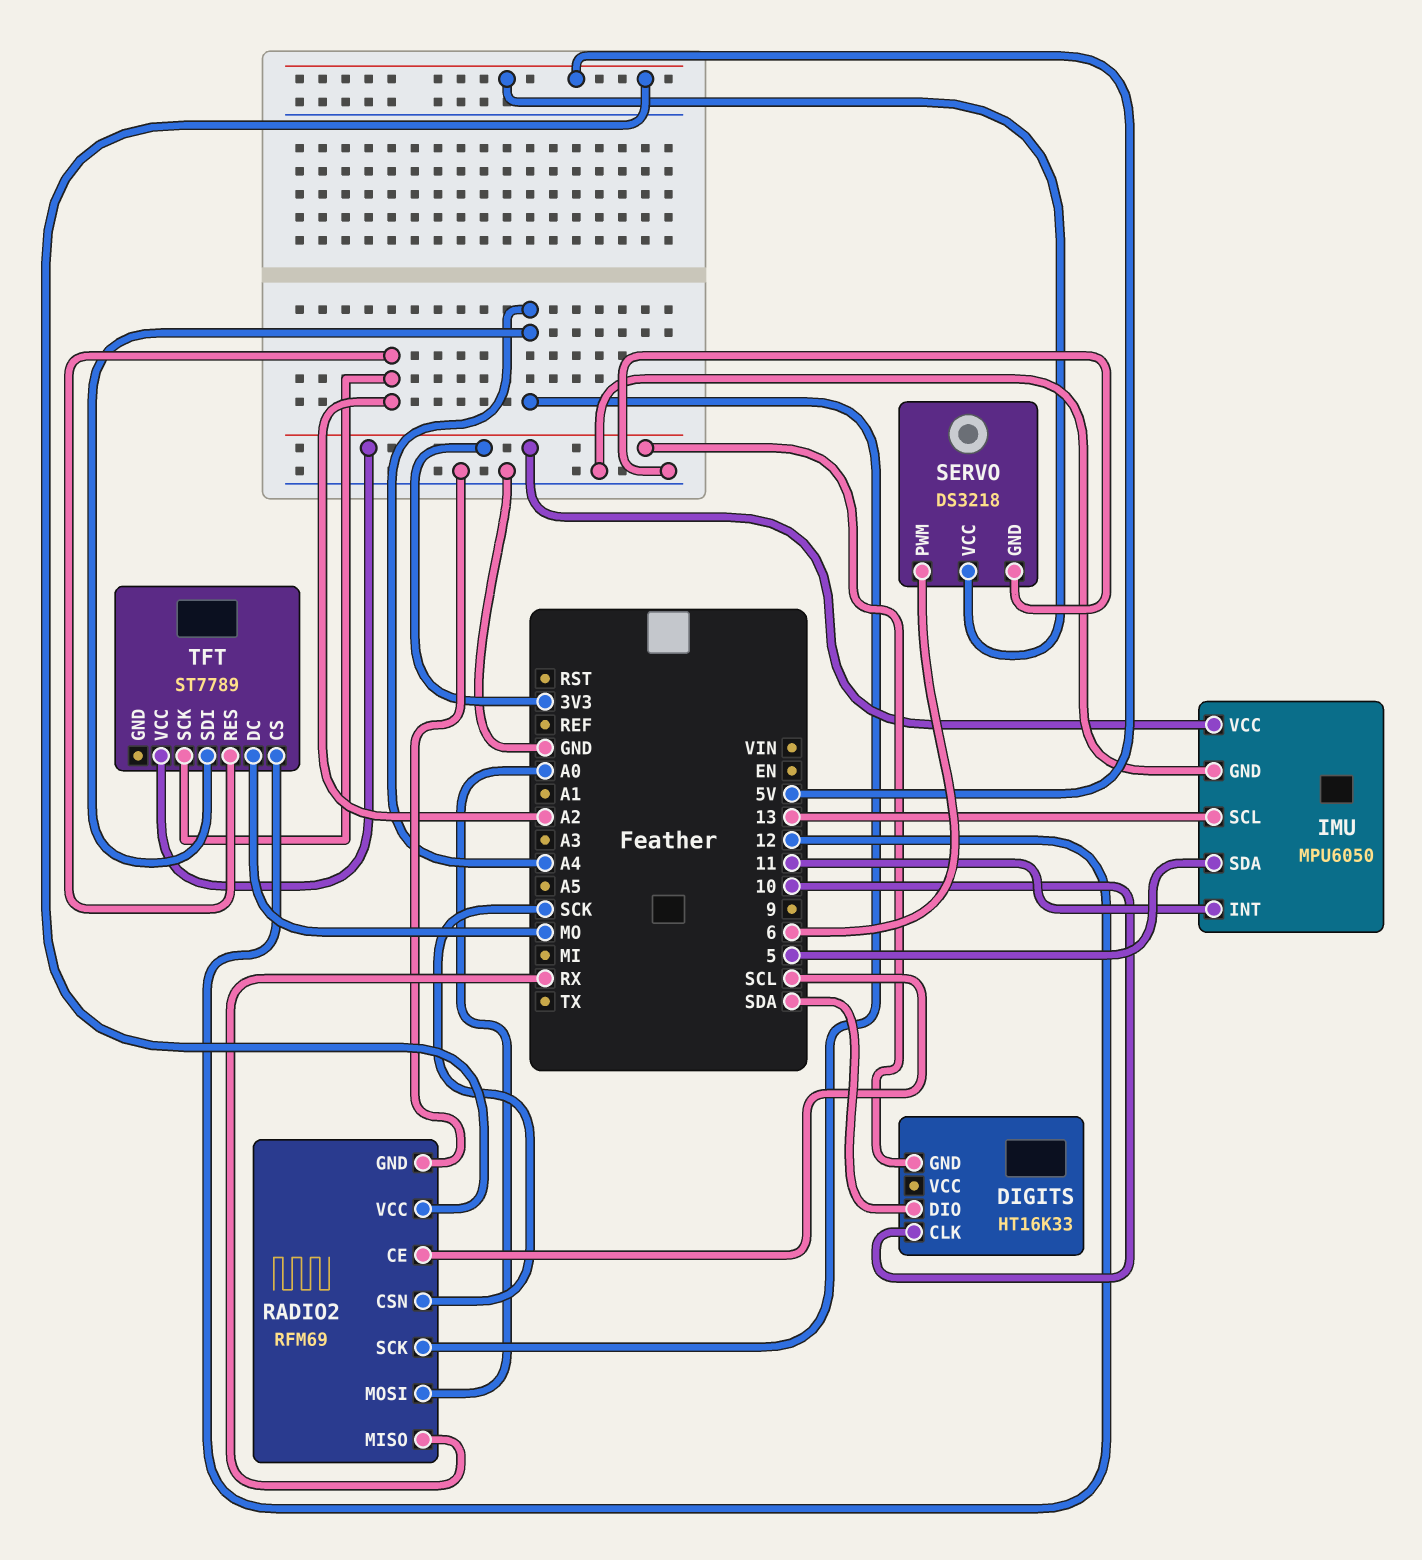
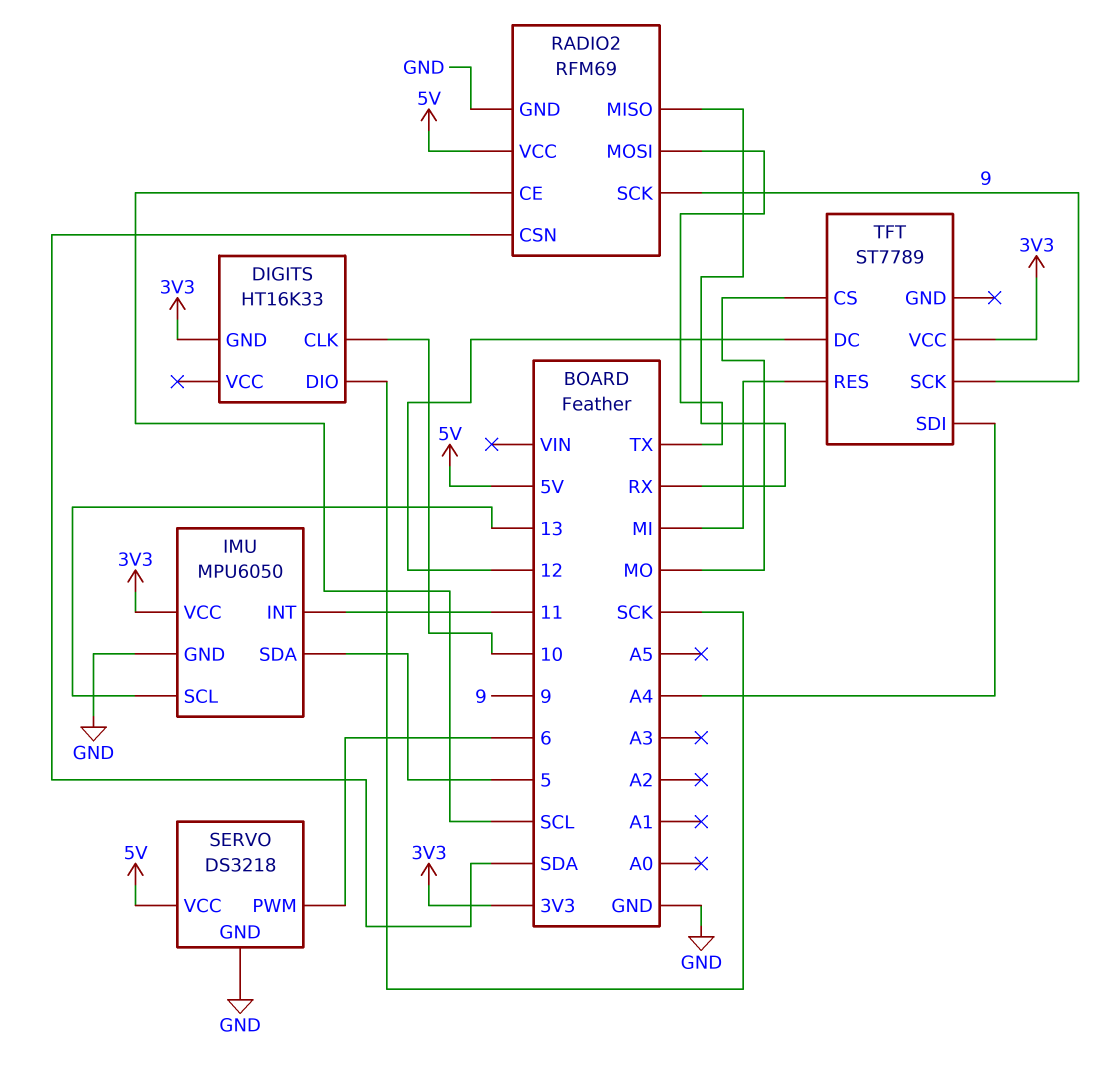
DIGITS pin DIO: SDA -> SCK
RADIO2 pin CSN: SCK -> SDA
RADIO2 pin MOSI: A0 -> TX
RADIO2 pin SCK: A4 -> 9
TFT pin CS: 12 -> MO
TFT pin DC: MO -> 12
TFT pin RES: A2 -> MI
TFT pin SCK: A2 -> 9

